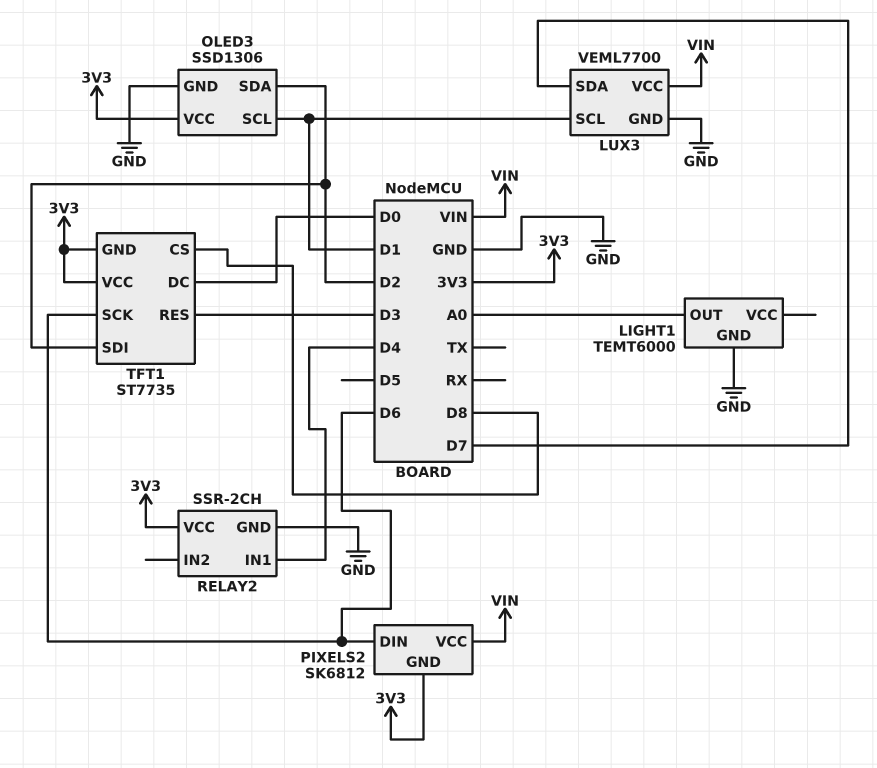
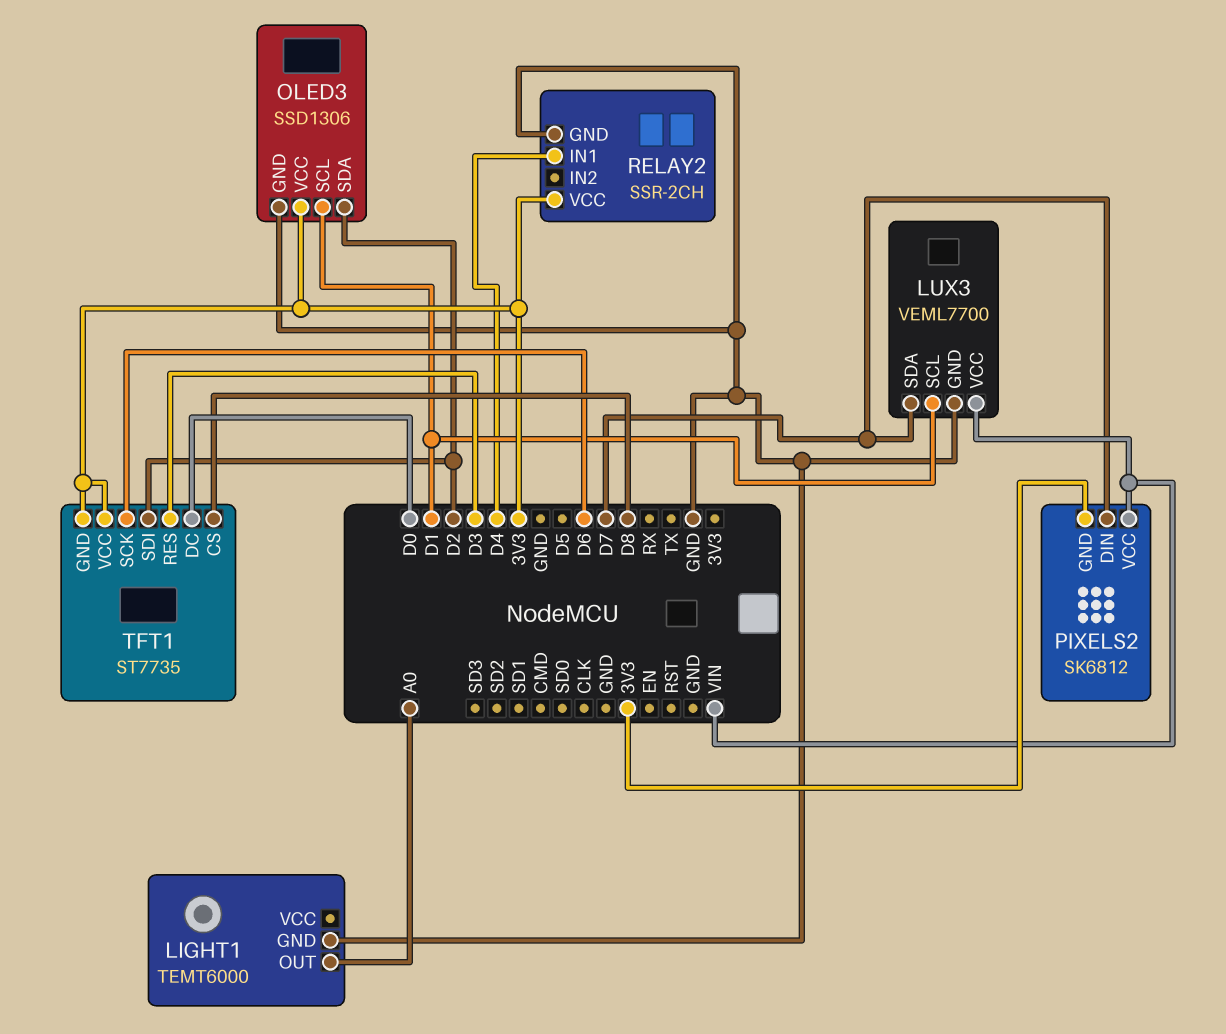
PIXELS2 pin DIN: D6 -> D7

